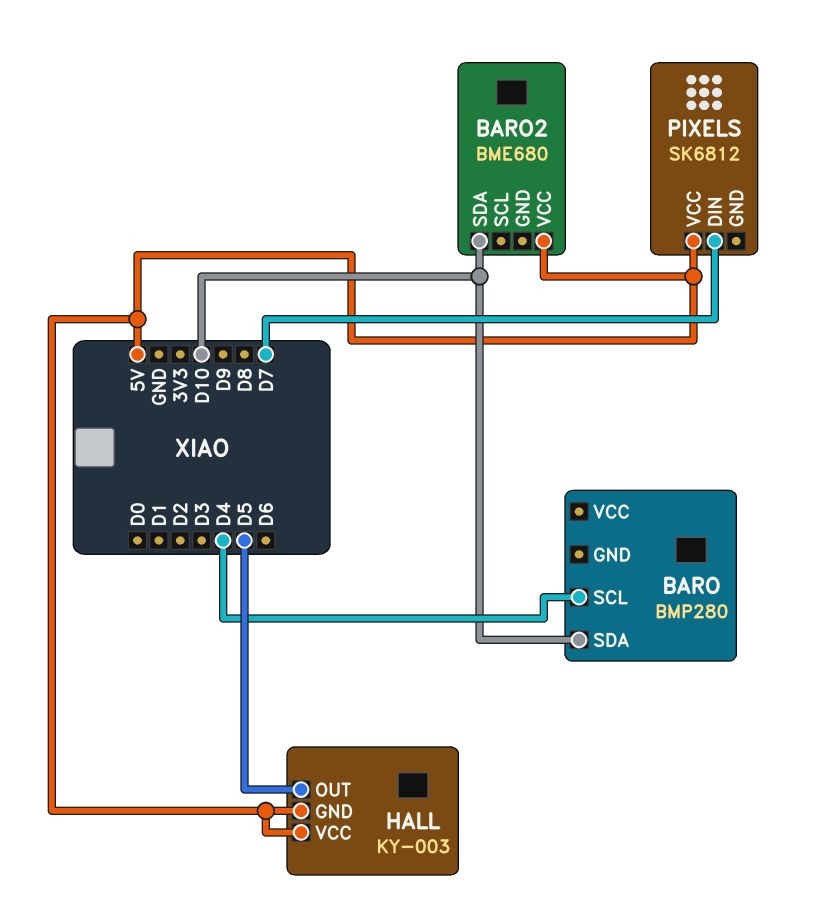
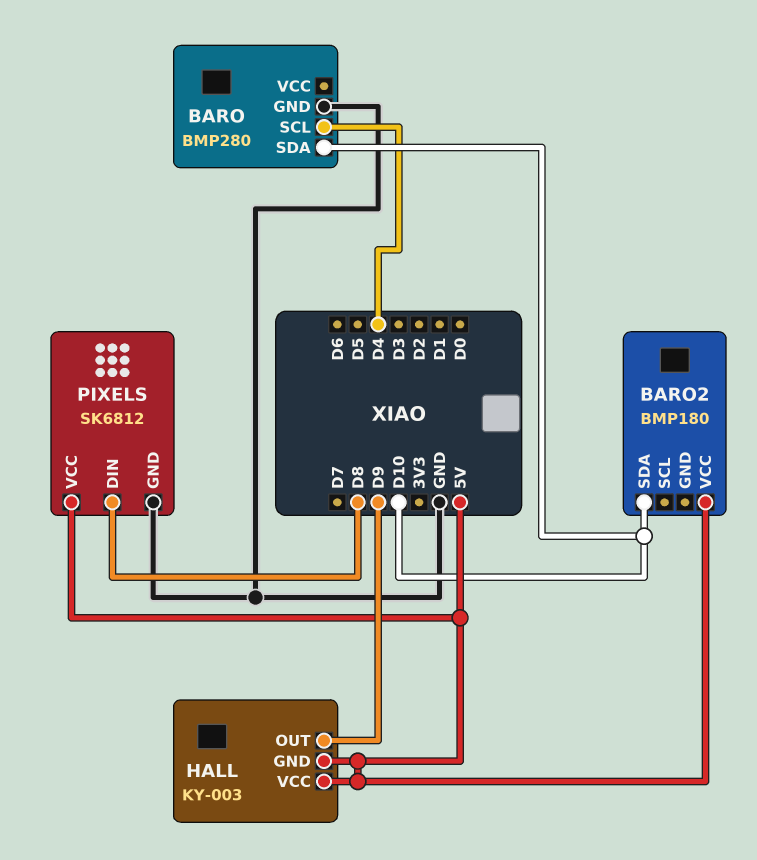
BARO pin GND: none -> GND
BARO2: BME680 -> BMP180
HALL pin OUT: D5 -> D9
PIXELS pin DIN: D7 -> D8
PIXELS pin GND: none -> GND

